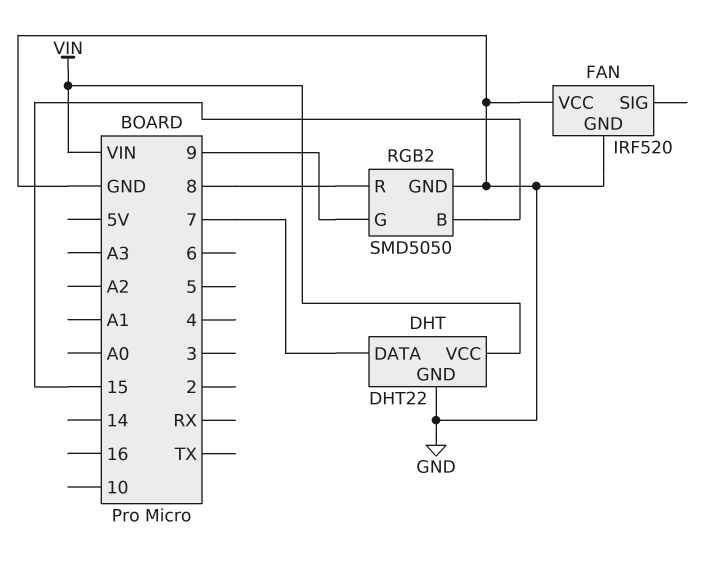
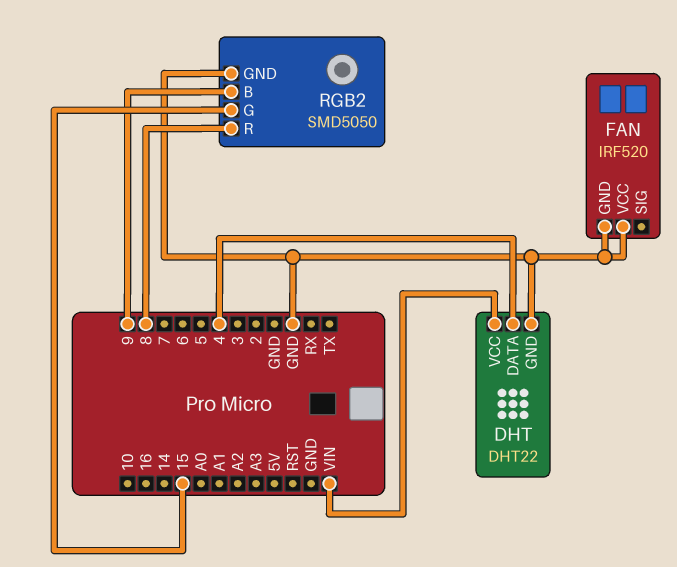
DHT pin DATA: 7 -> 4
RGB2 pin B: 15 -> 9
RGB2 pin G: 9 -> 15

